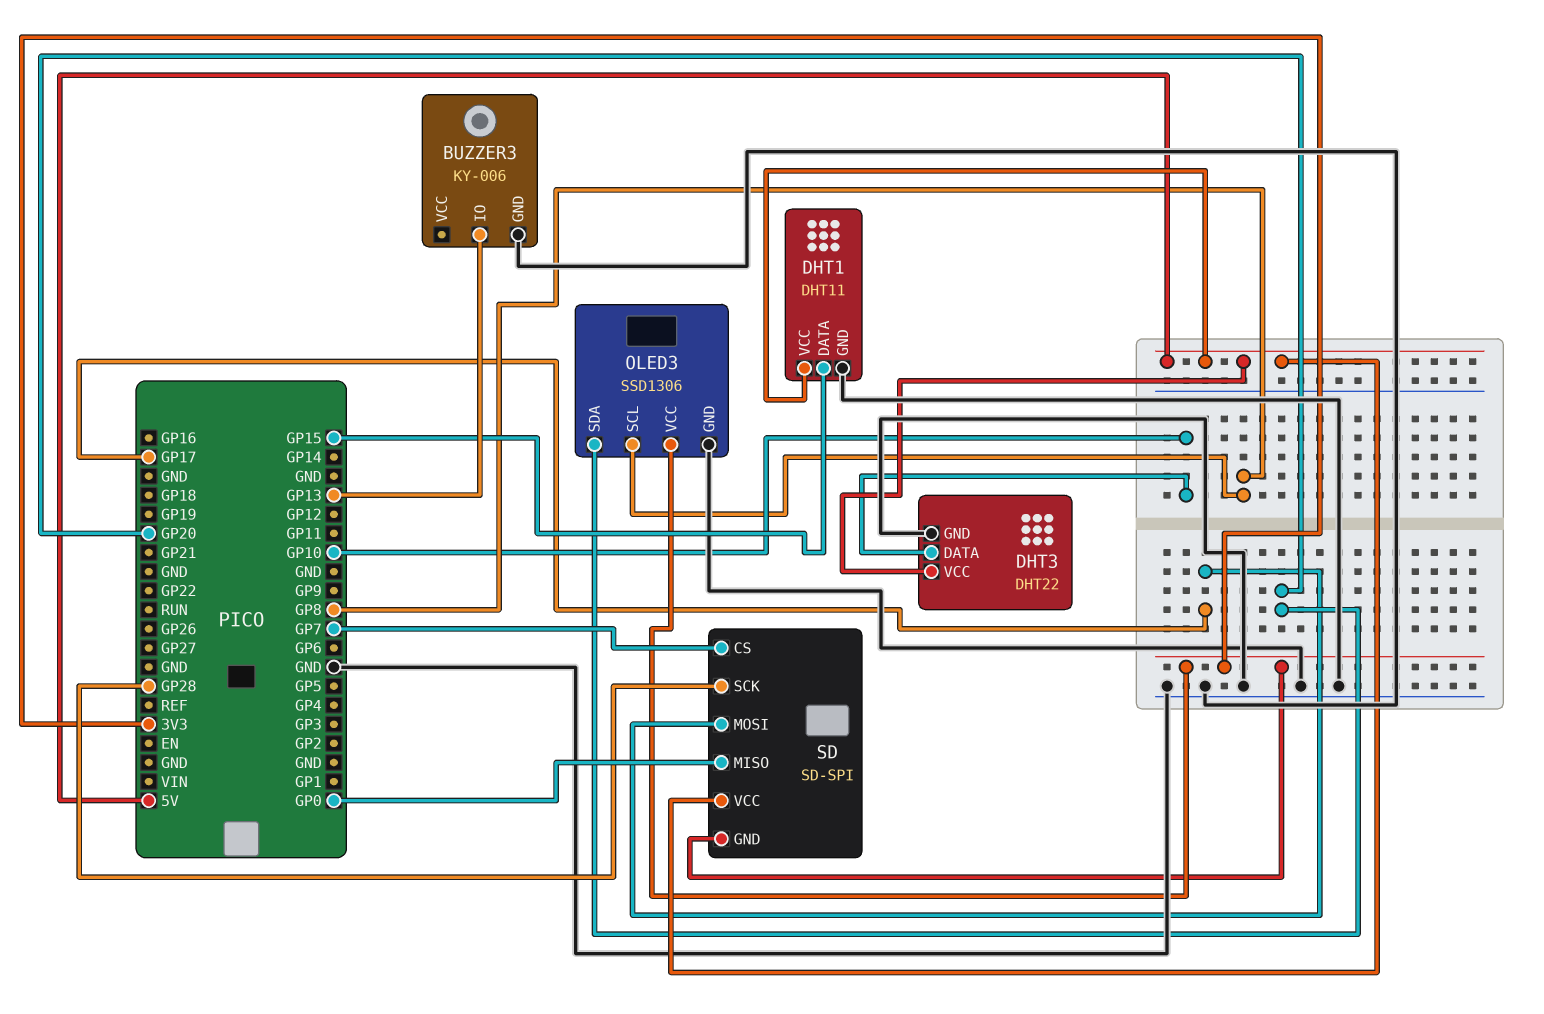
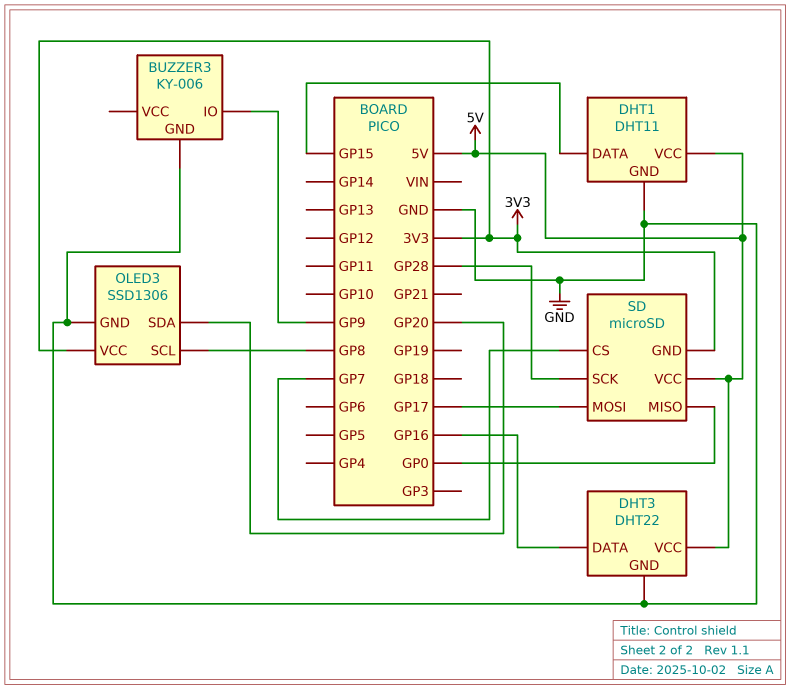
BUZZER3 pin IO: GP13 -> GP9
DHT3 pin DATA: GP10 -> GP16
SD: SD-SPI -> microSD

